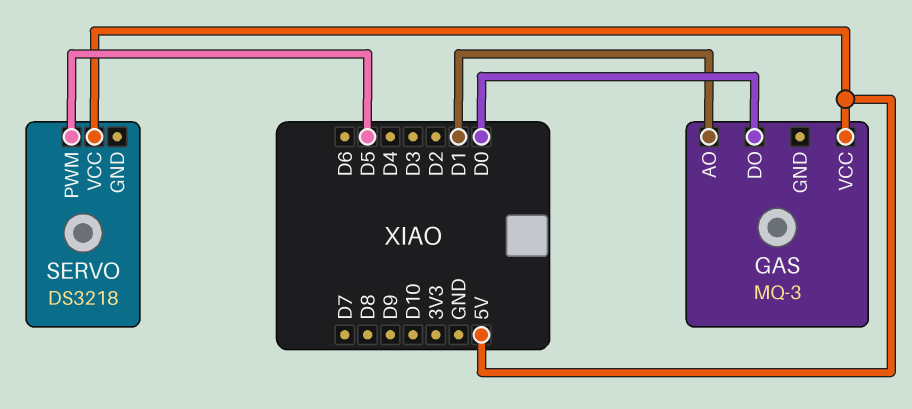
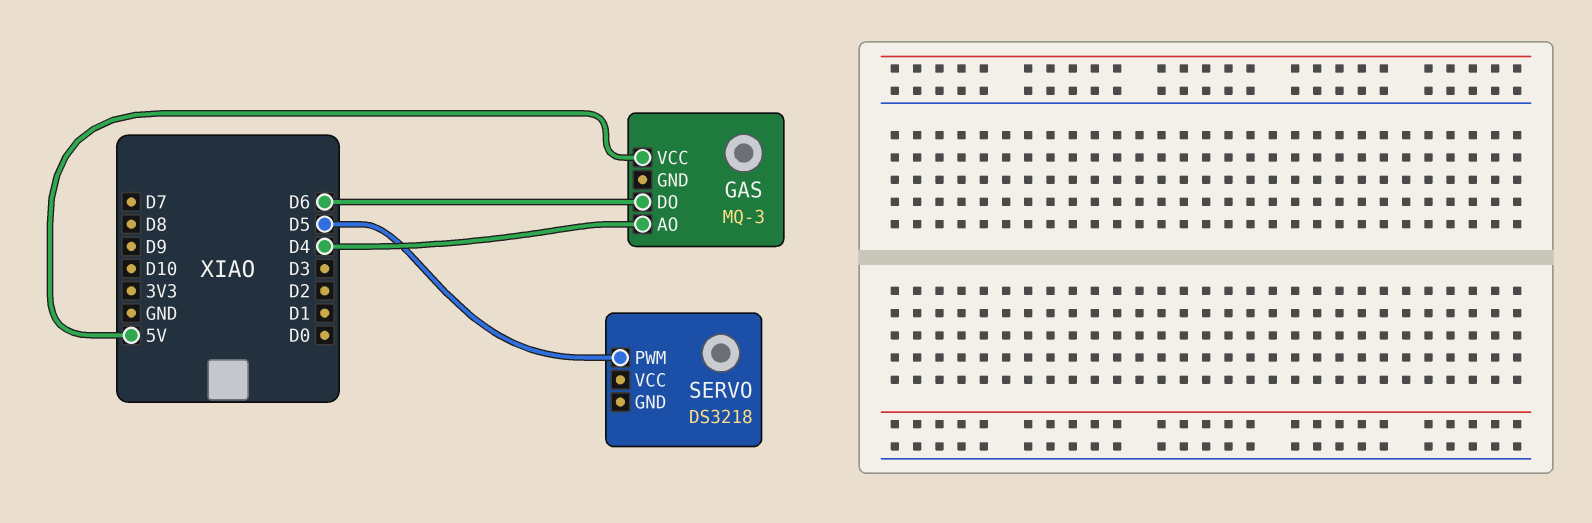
GAS pin AO: D1 -> D4
GAS pin DO: D0 -> D6
SERVO pin VCC: 5V -> none

